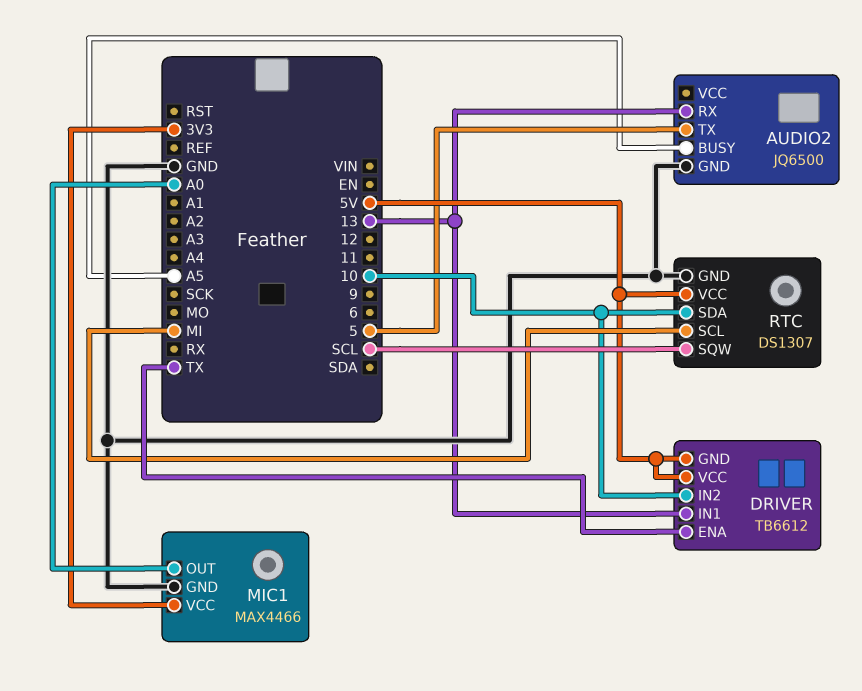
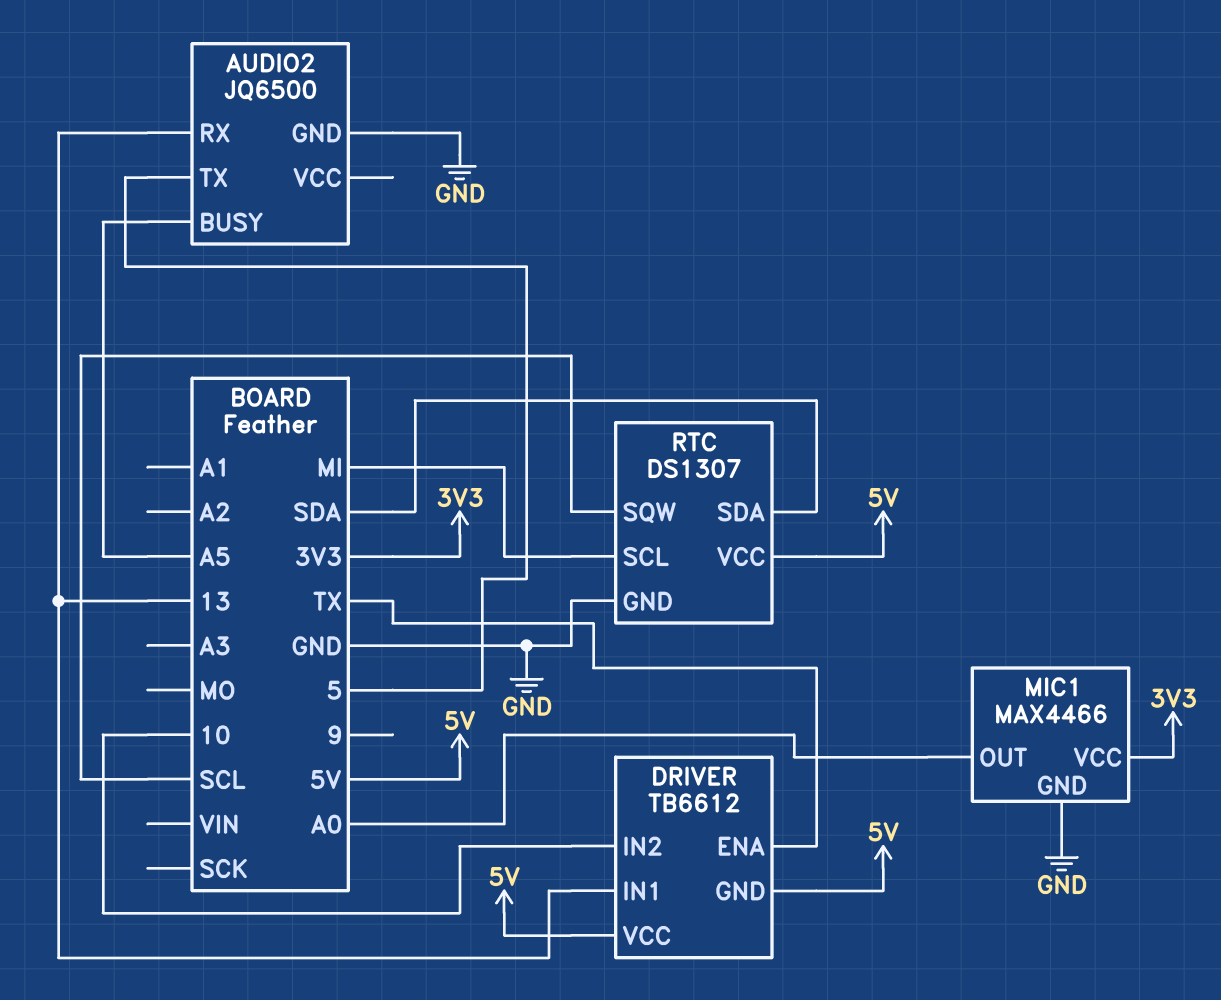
RTC pin SDA: 10 -> SDA

